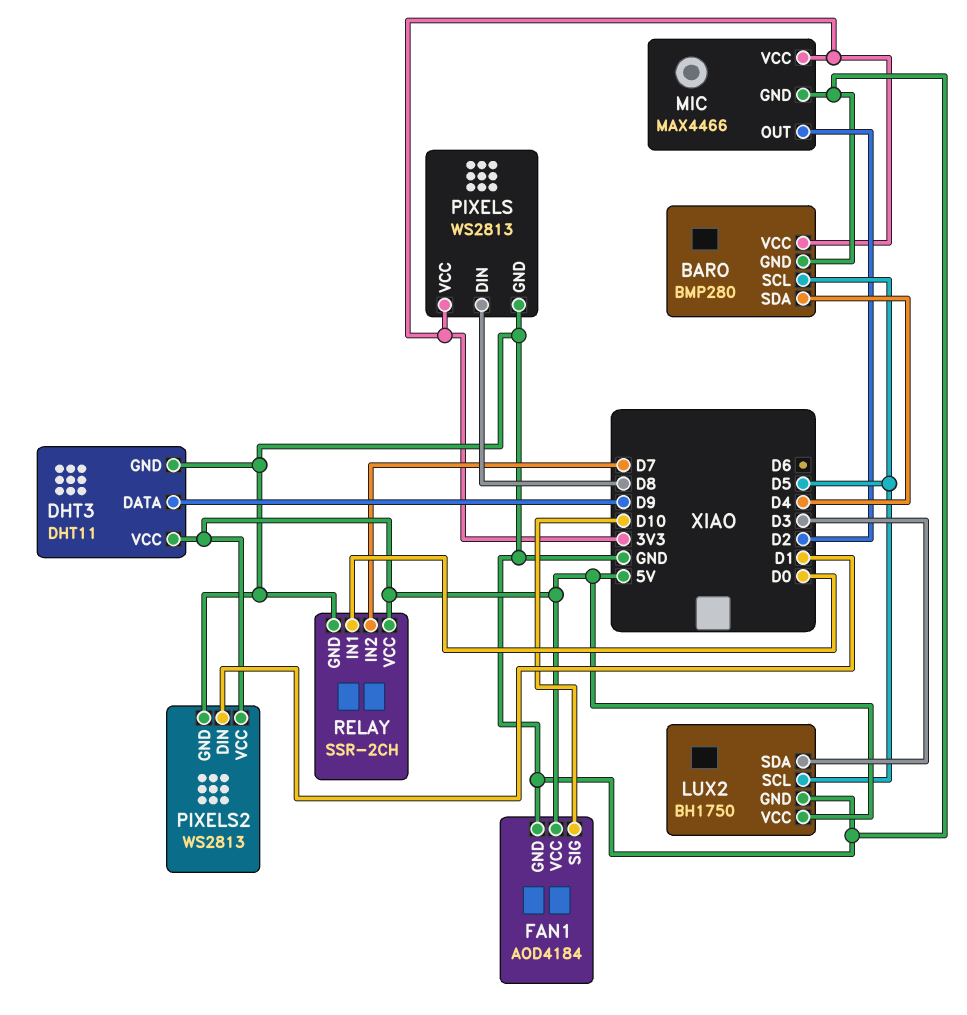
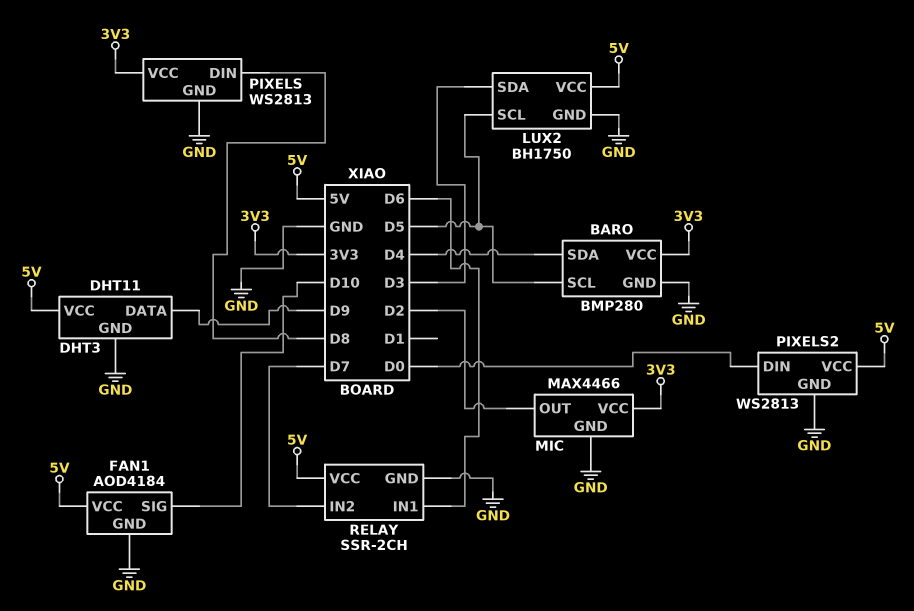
PIXELS2 pin DIN: D1 -> D0
RELAY pin IN1: D0 -> D6

